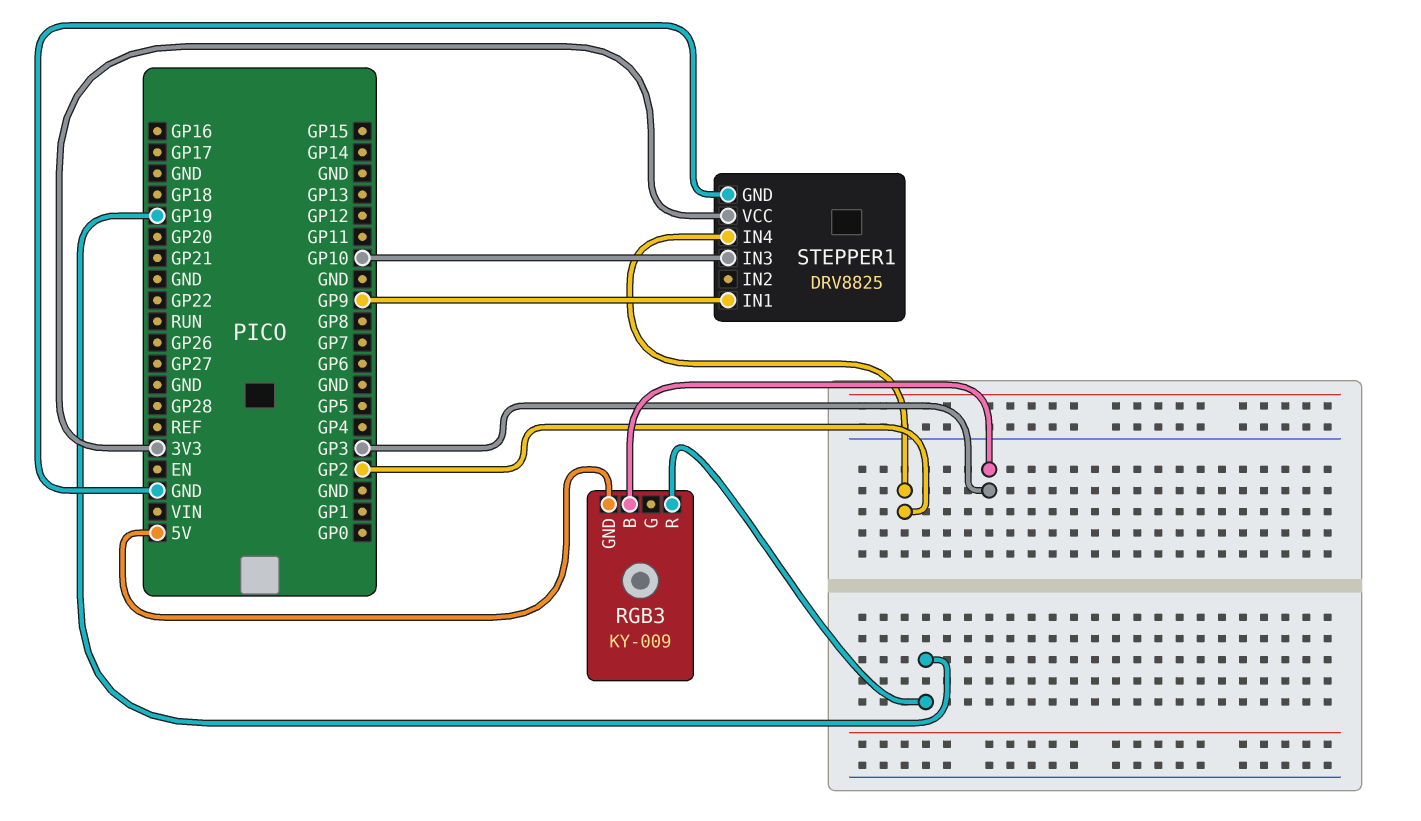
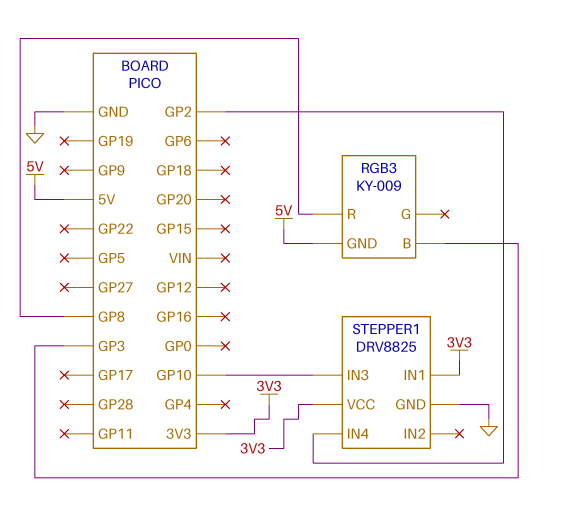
RGB3 pin R: GP19 -> GP8
STEPPER1 pin IN1: GP9 -> 3V3

